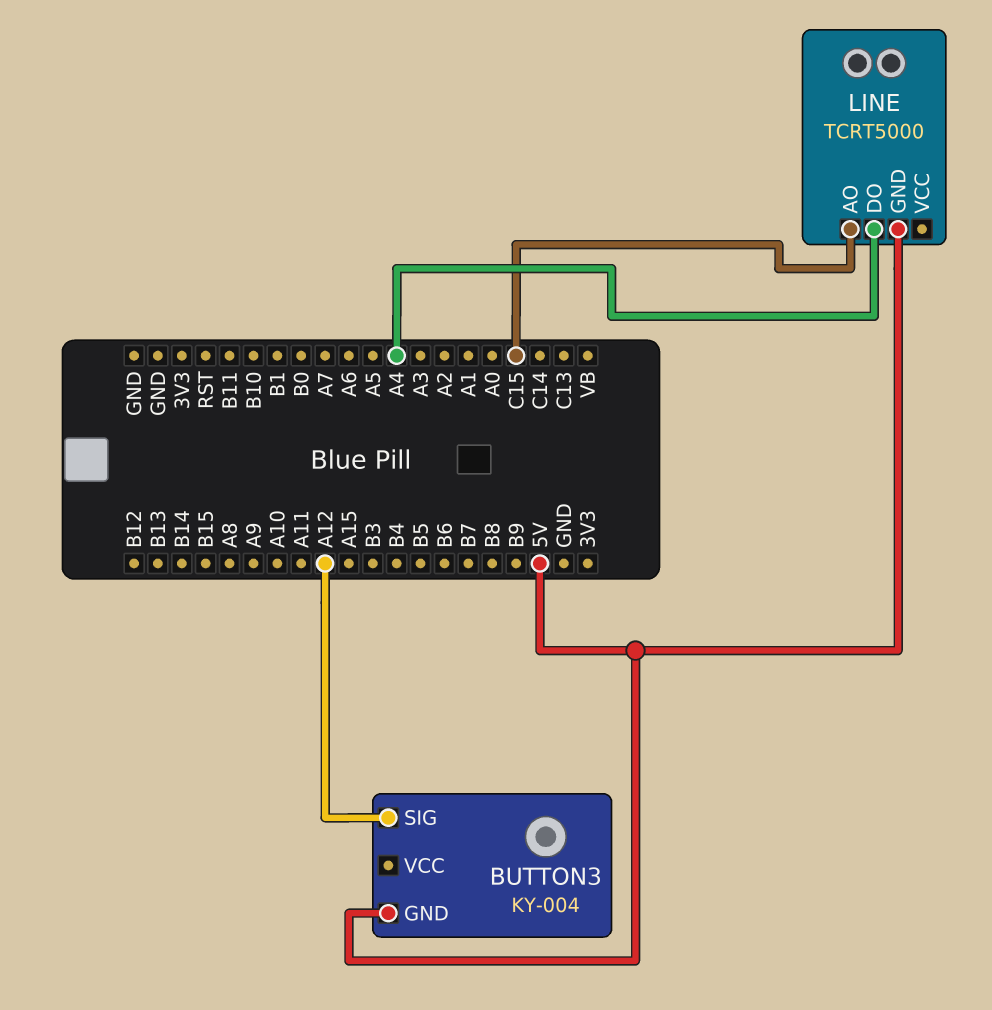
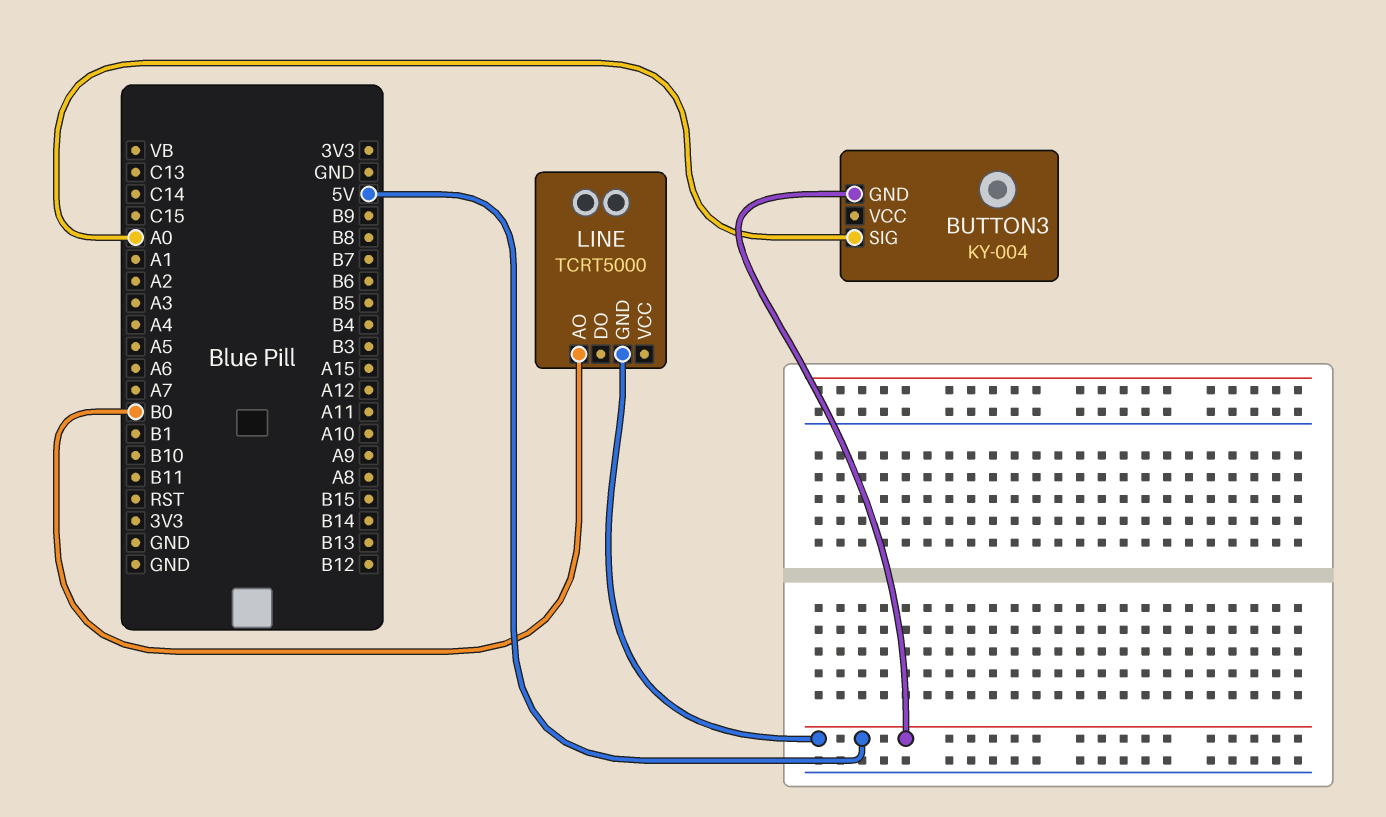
BUTTON3 pin SIG: A12 -> A0
LINE pin AO: C15 -> B0
LINE pin DO: A4 -> none

